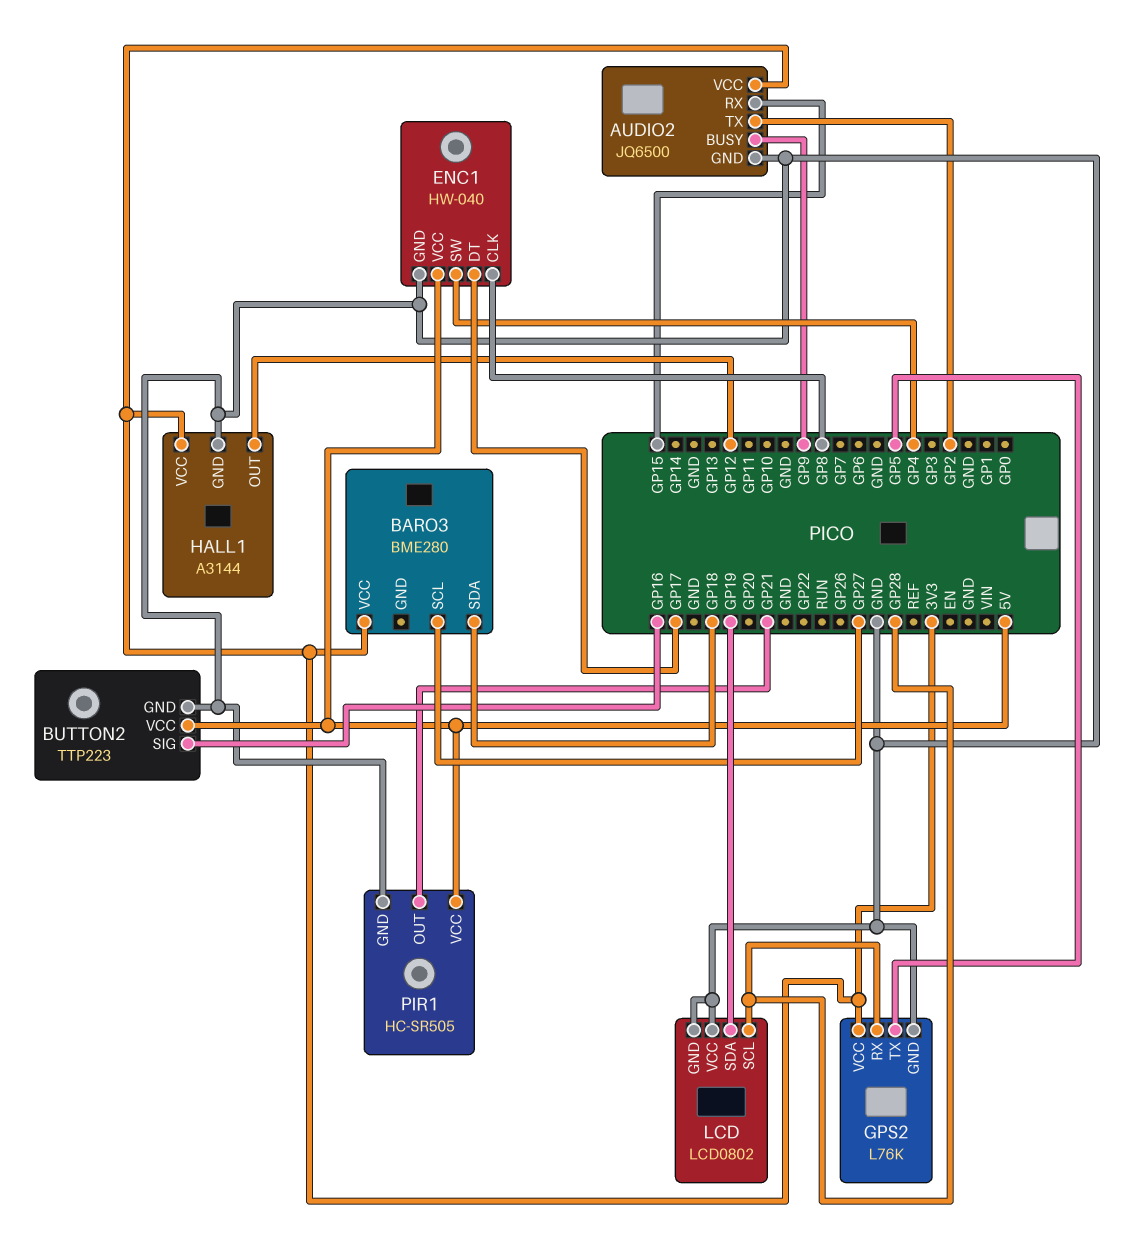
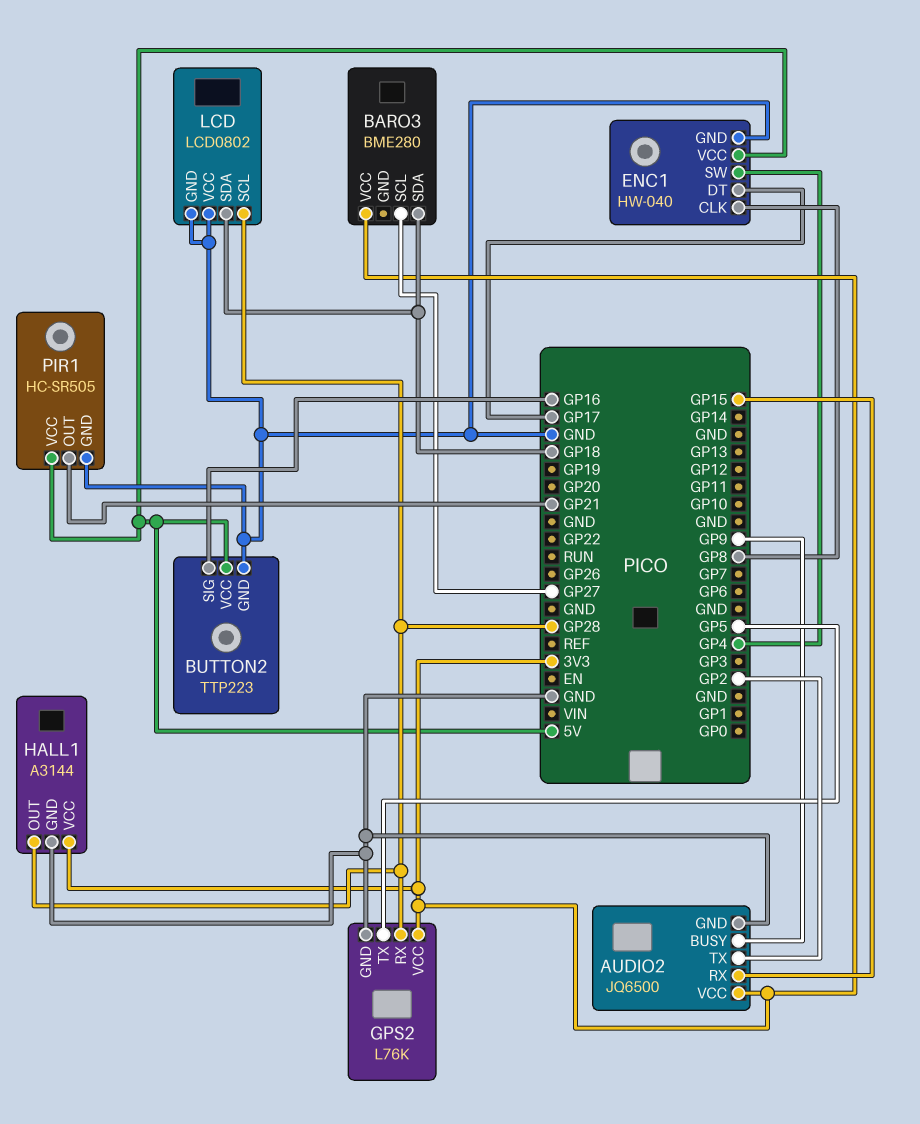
HALL1 pin OUT: GP12 -> GP28
LCD pin SDA: GP19 -> GP18

